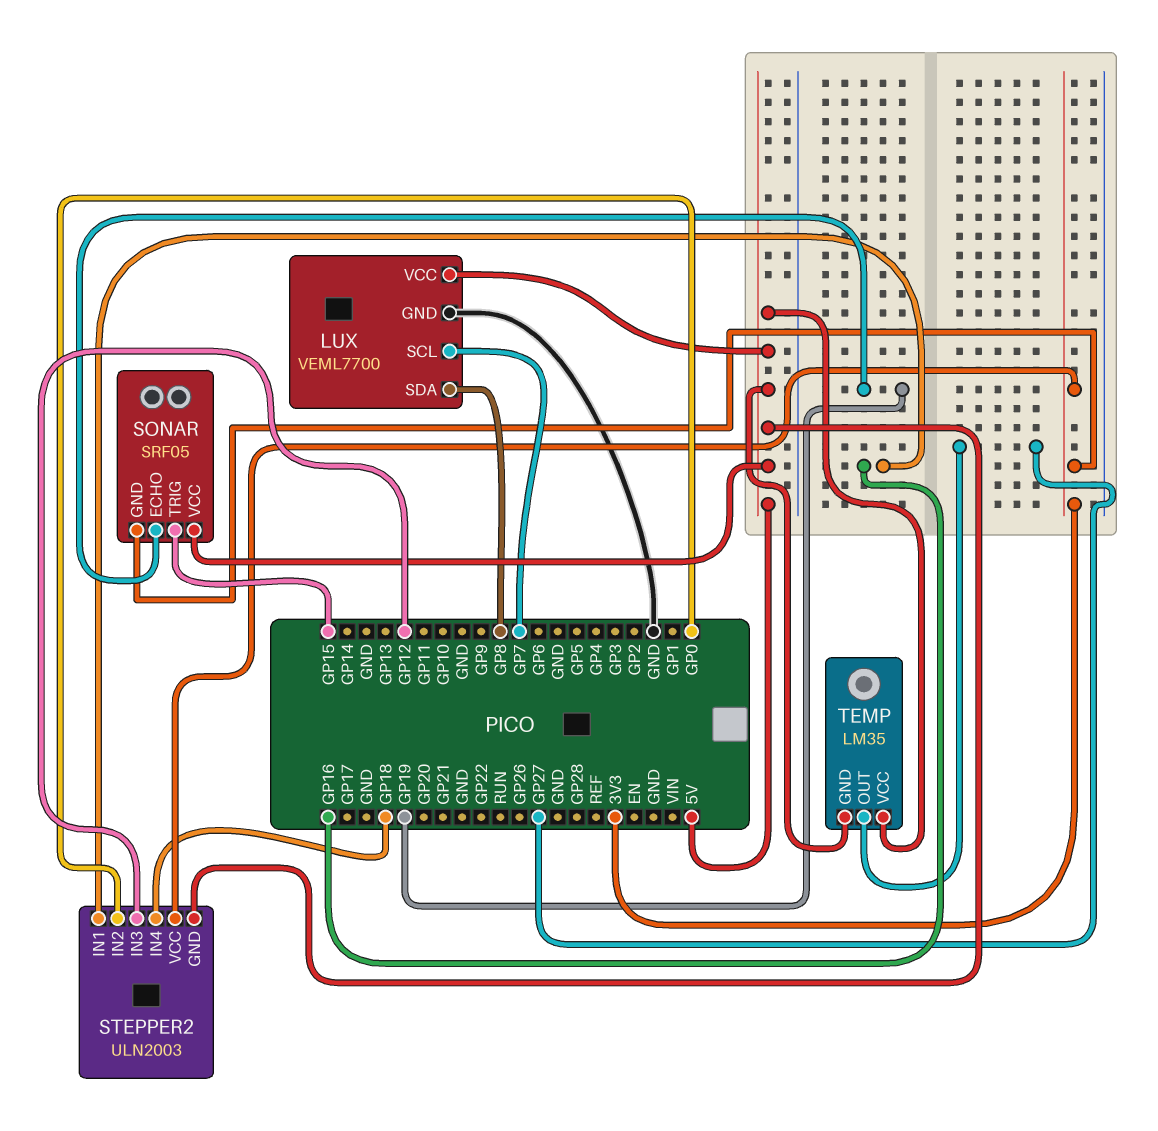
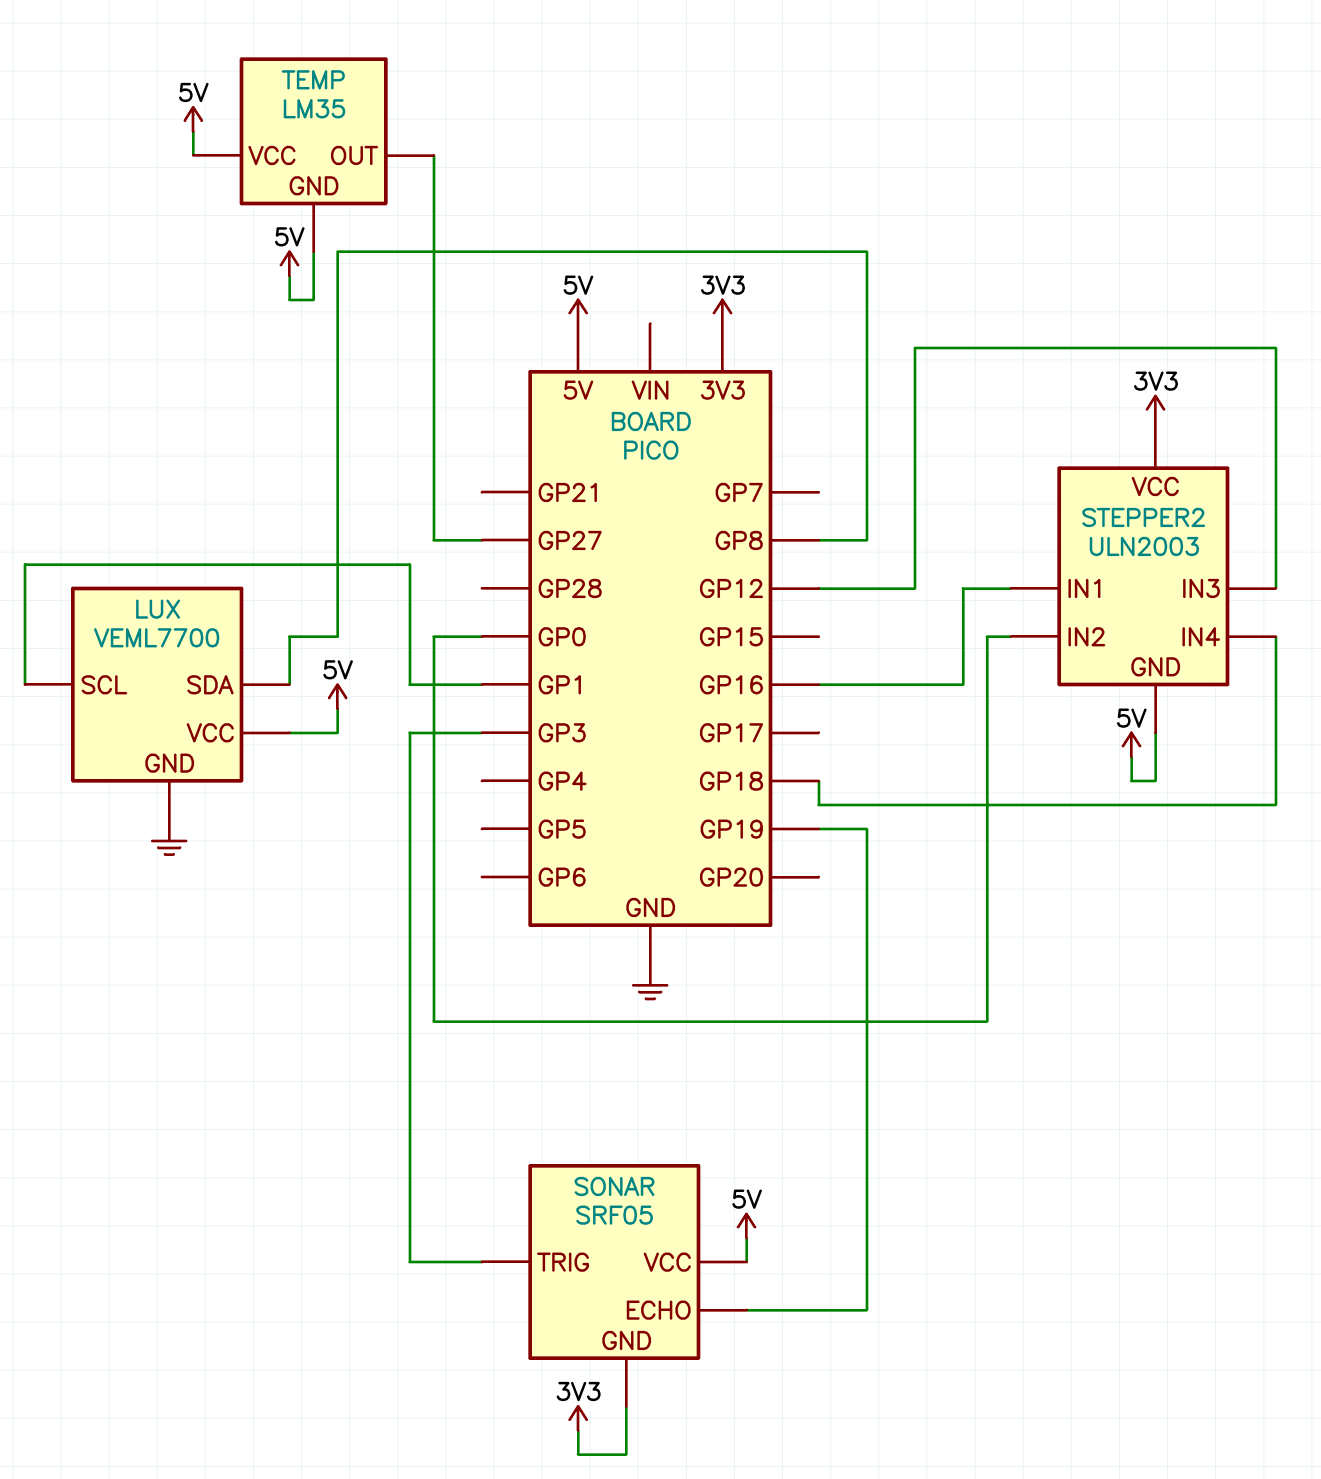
LUX pin SCL: GP7 -> GP1
SONAR pin TRIG: GP15 -> GP3

